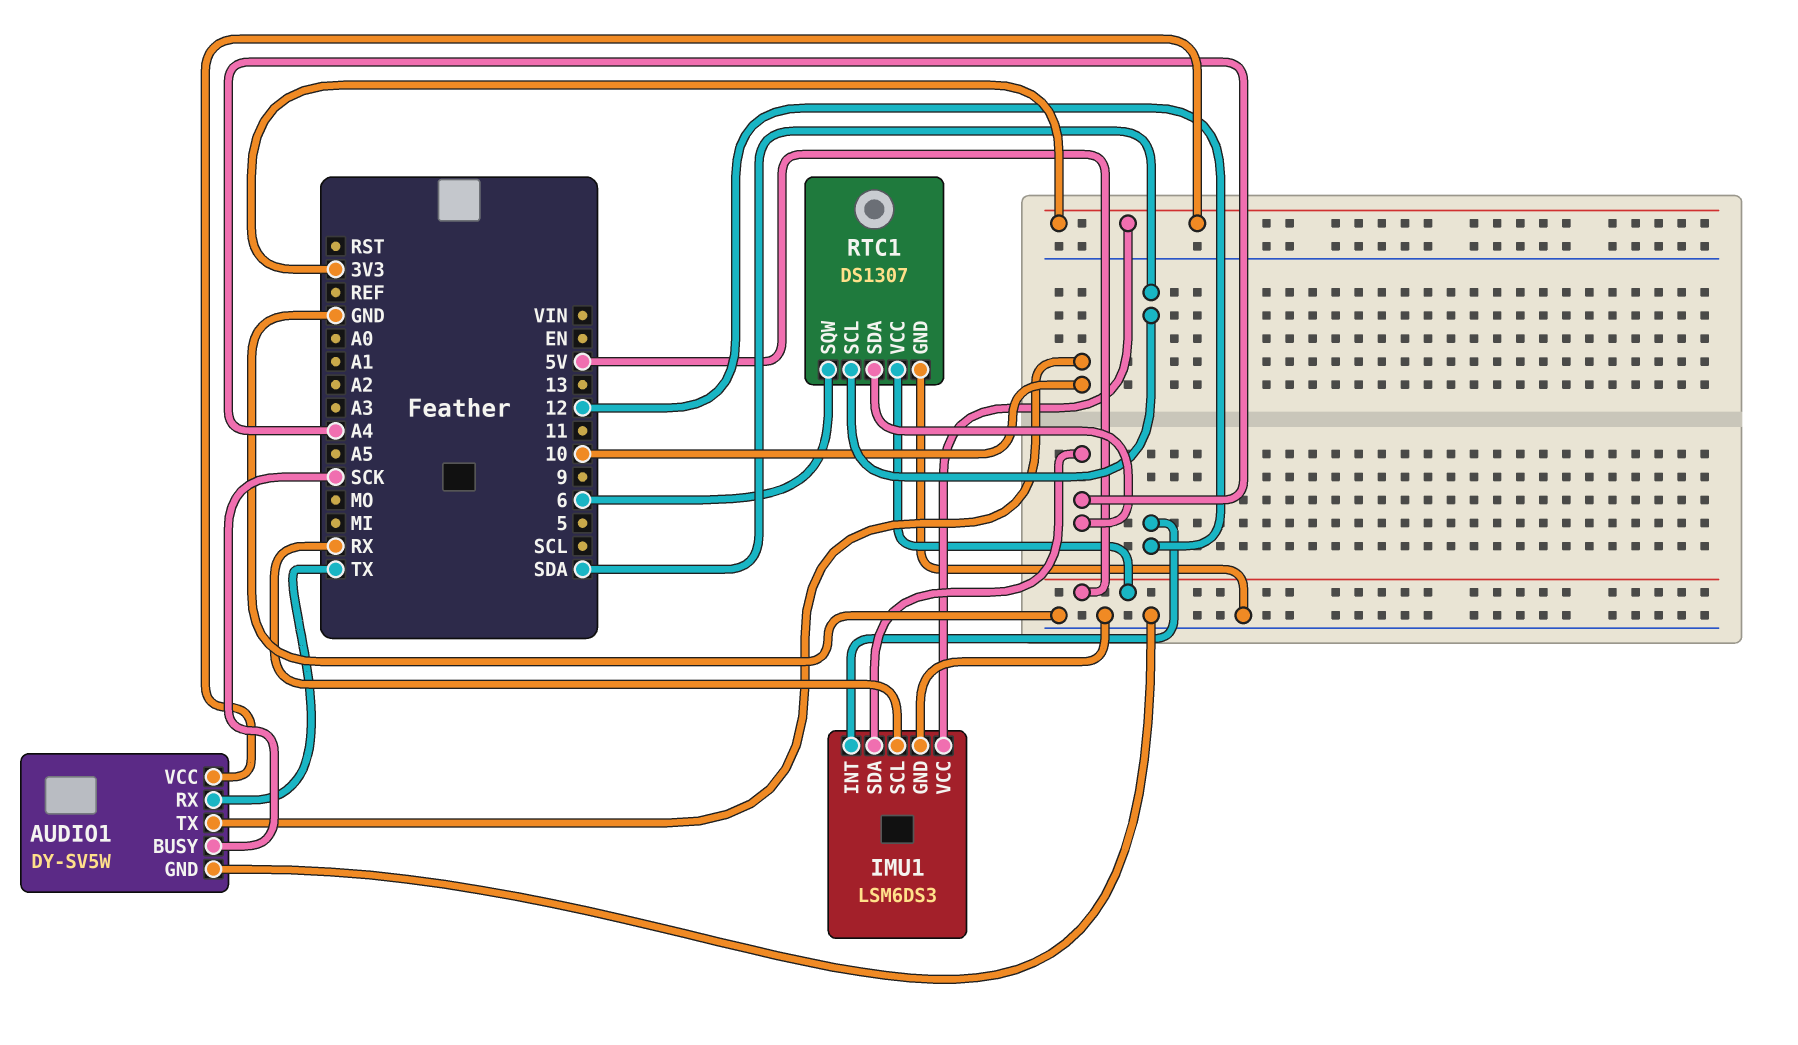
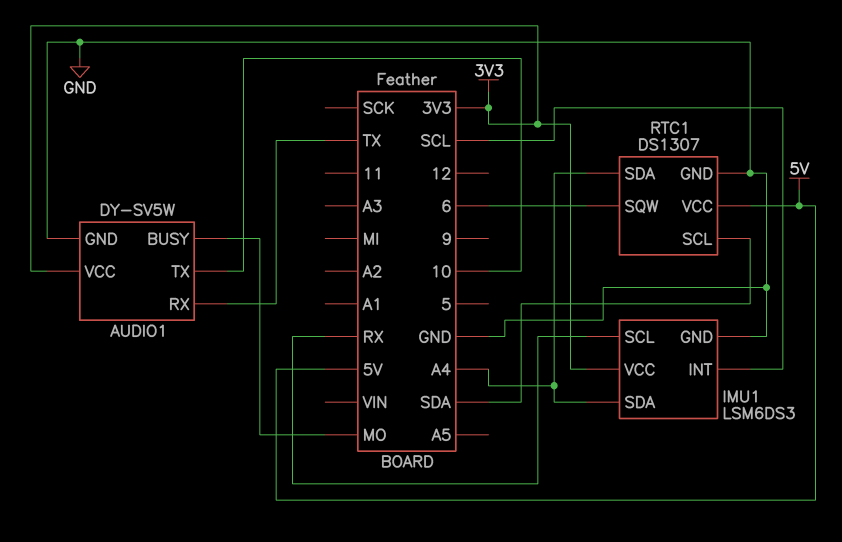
AUDIO1 pin BUSY: SCK -> MO
IMU1 pin INT: 12 -> SCL

